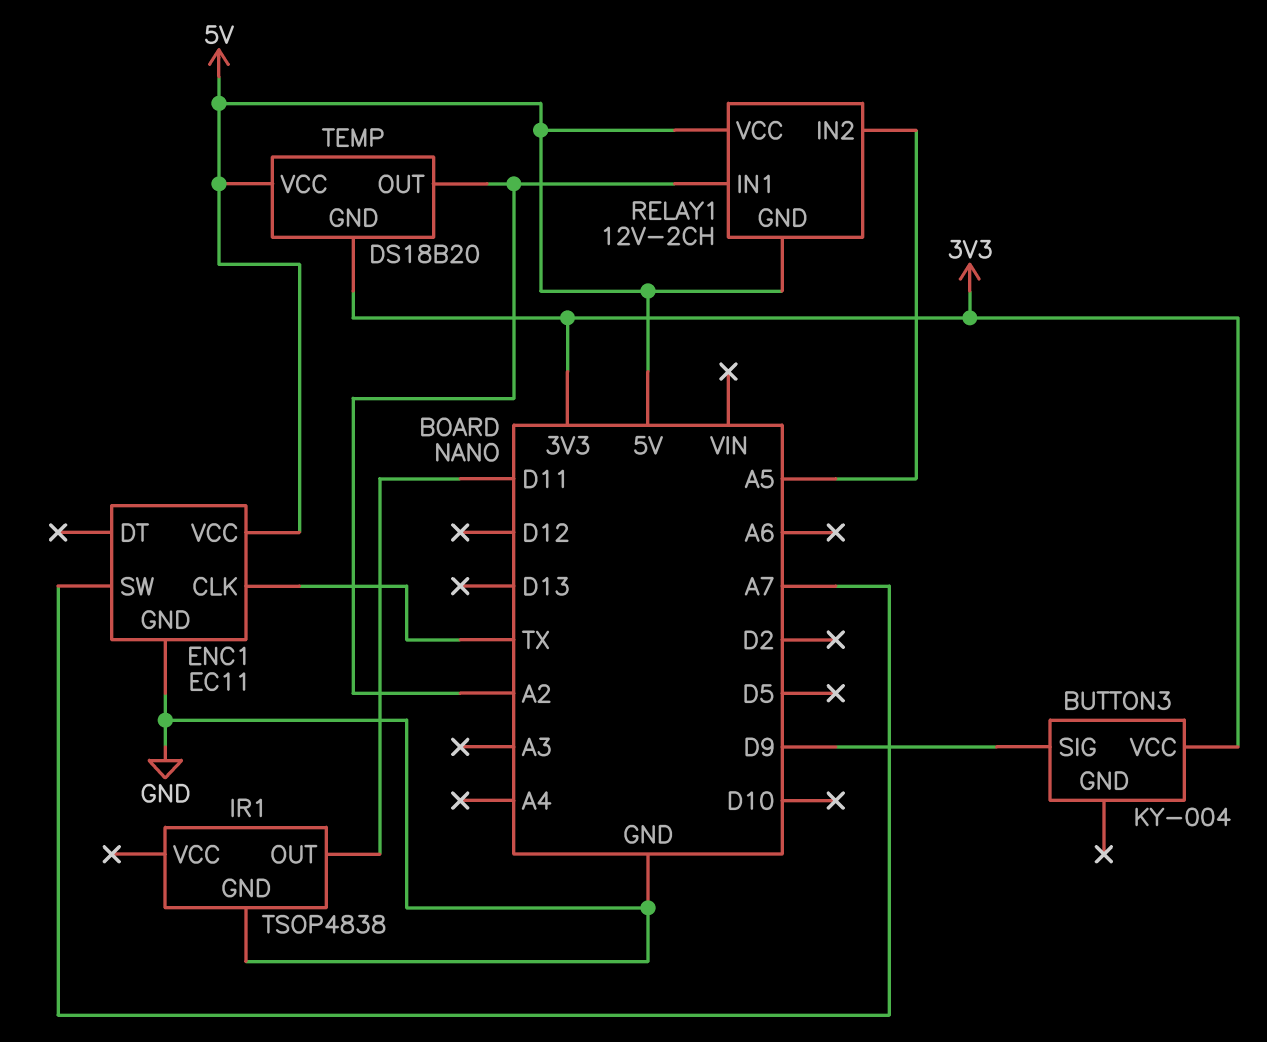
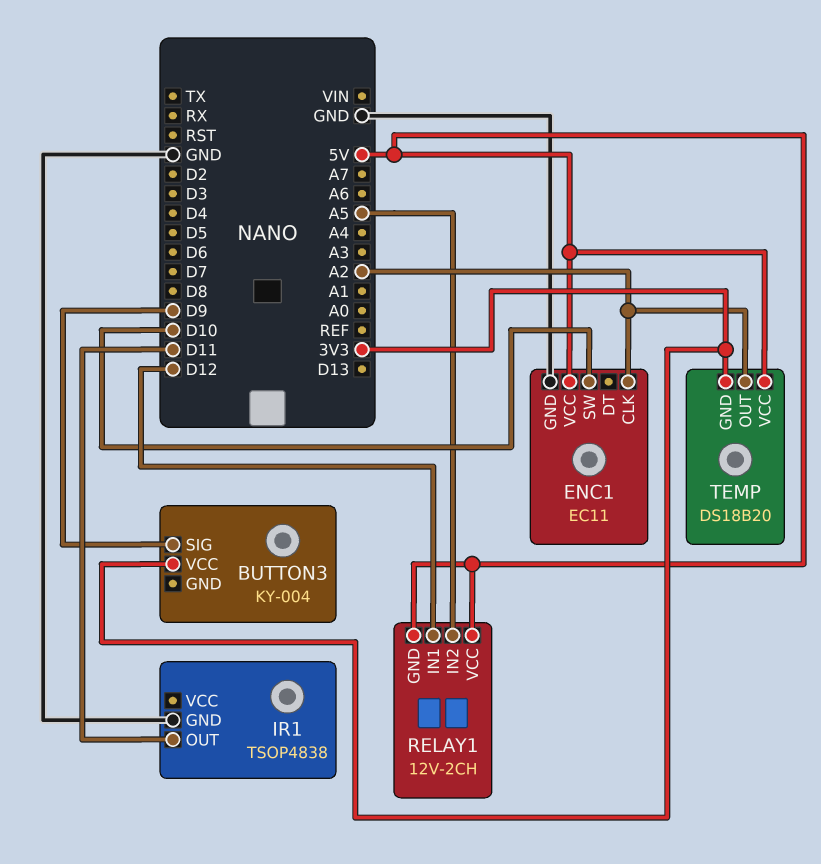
ENC1 pin CLK: TX -> A2
ENC1 pin SW: A7 -> D10
RELAY1 pin IN1: A2 -> D12

